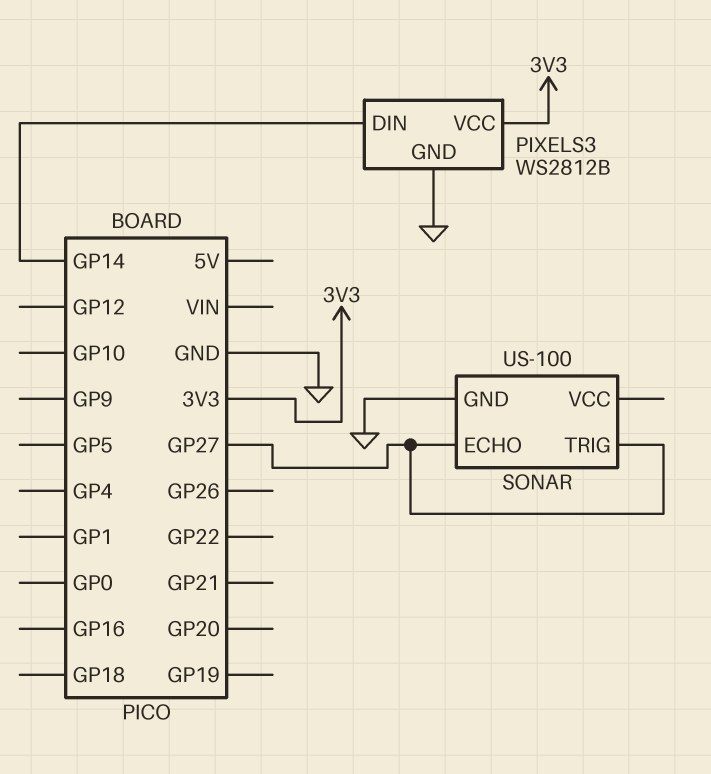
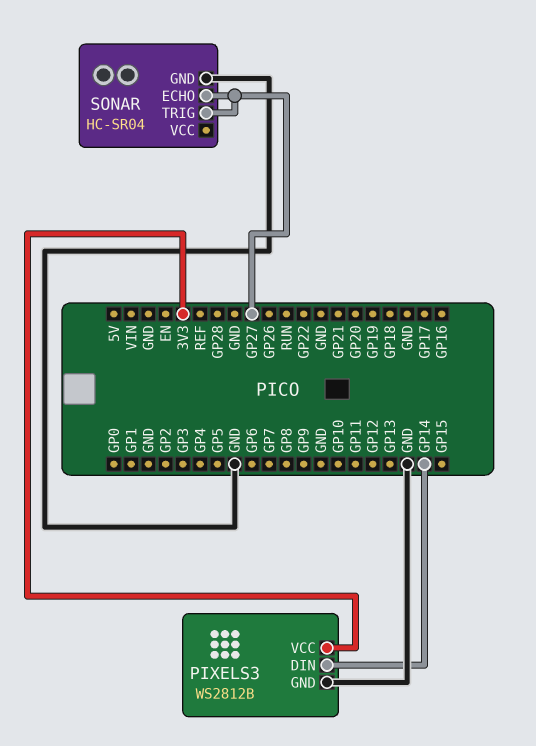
SONAR: US-100 -> HC-SR04

